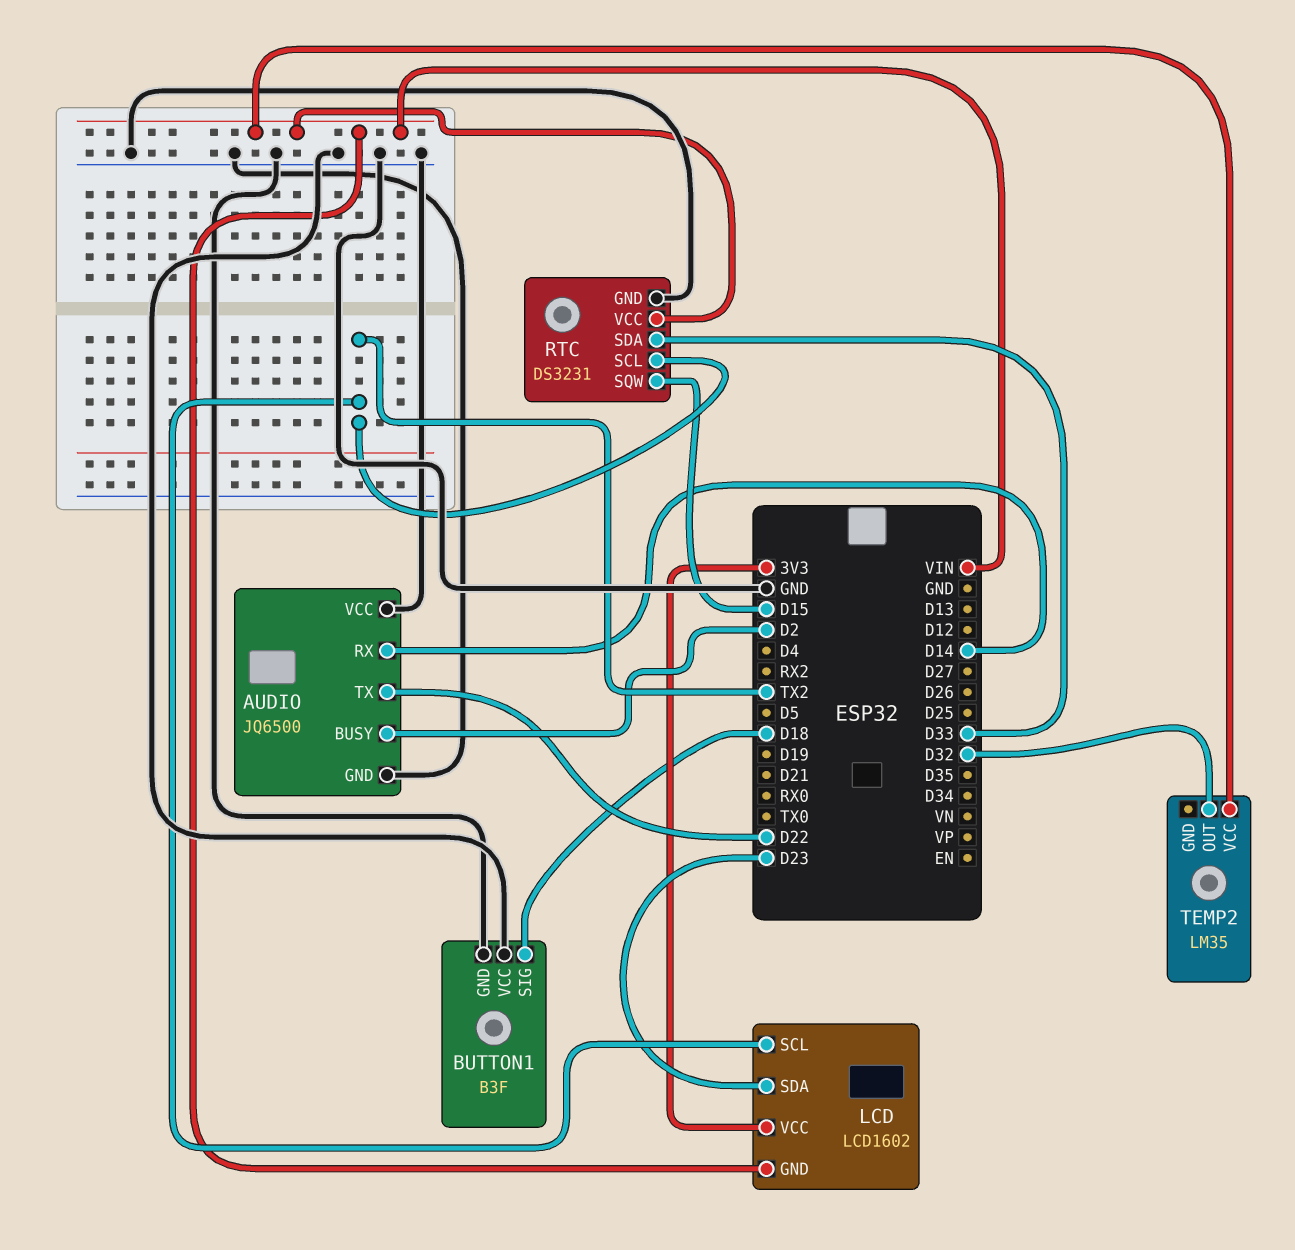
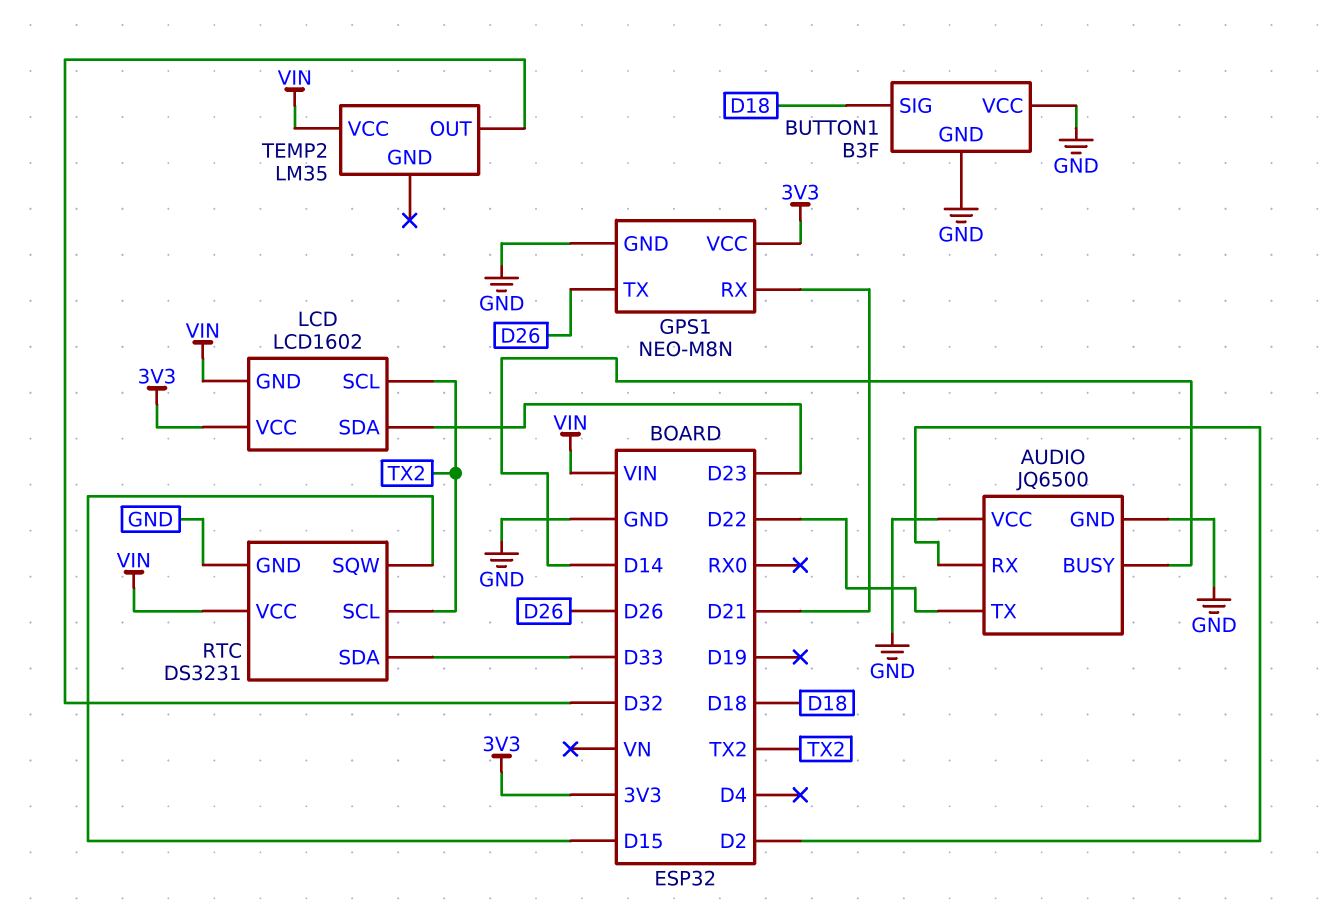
AUDIO pin BUSY: D2 -> D14
AUDIO pin RX: D14 -> D2
GPS1: none -> NEO-M8N
GPS1 pin GND: none -> GND
GPS1 pin RX: none -> D21
GPS1 pin TX: none -> D26
GPS1 pin VCC: none -> 3V3

